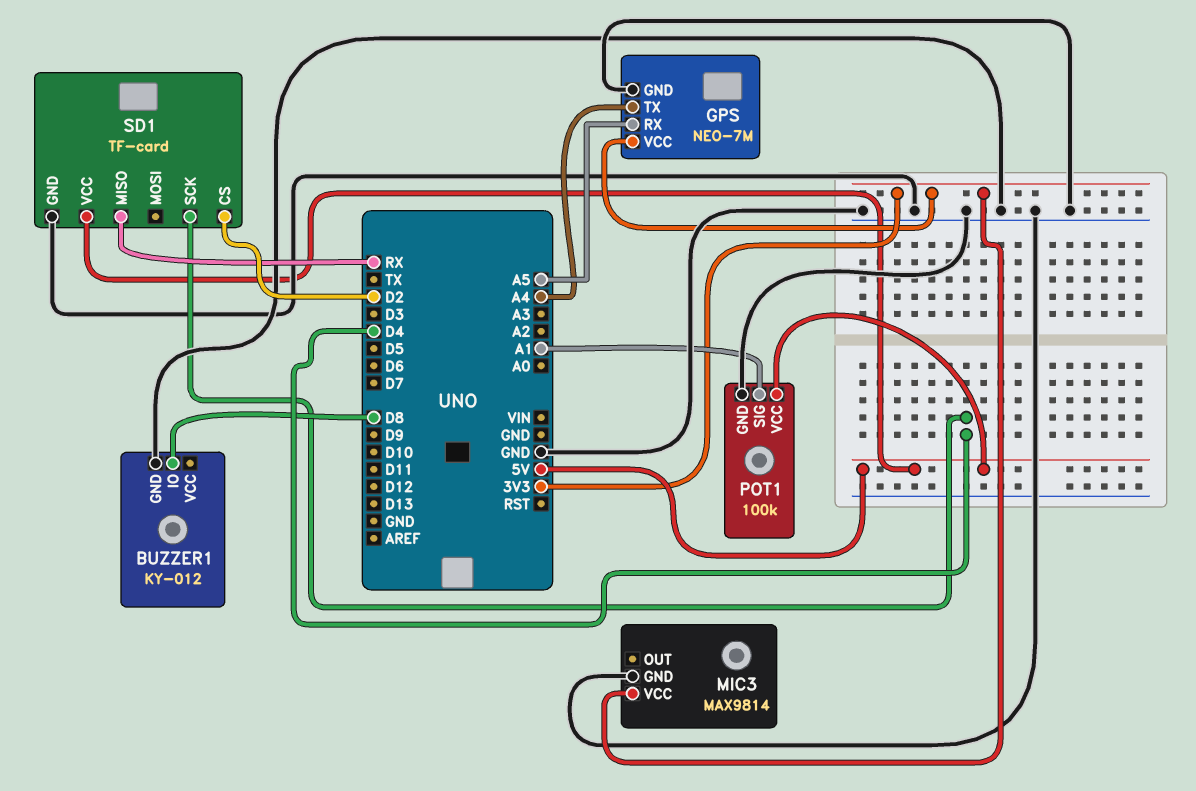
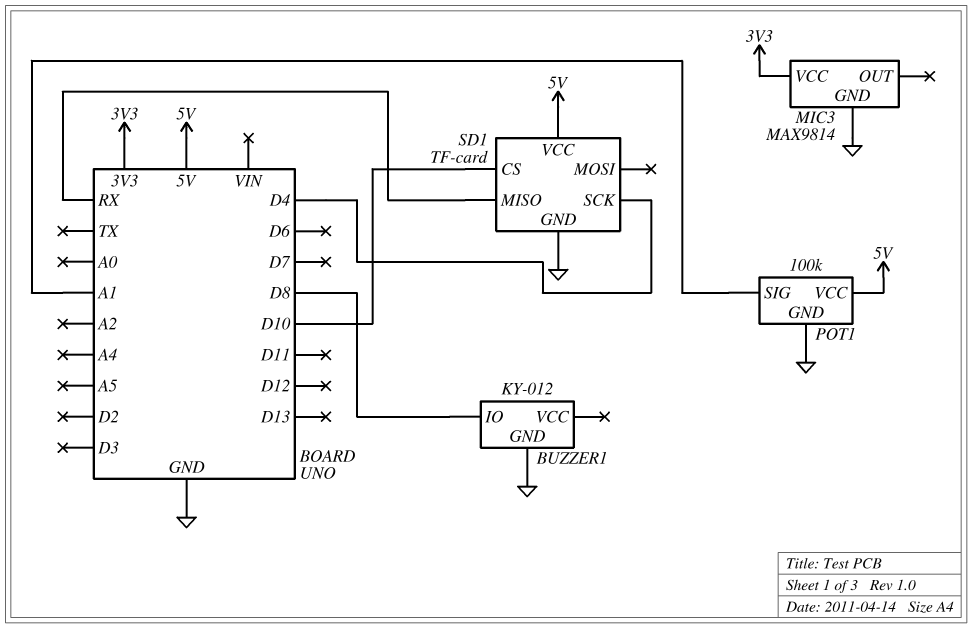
GPS: NEO-7M -> none
GPS pin GND: GND -> none
GPS pin RX: A5 -> none
GPS pin TX: A4 -> none
GPS pin VCC: 3V3 -> none
SD1 pin CS: D2 -> D10

